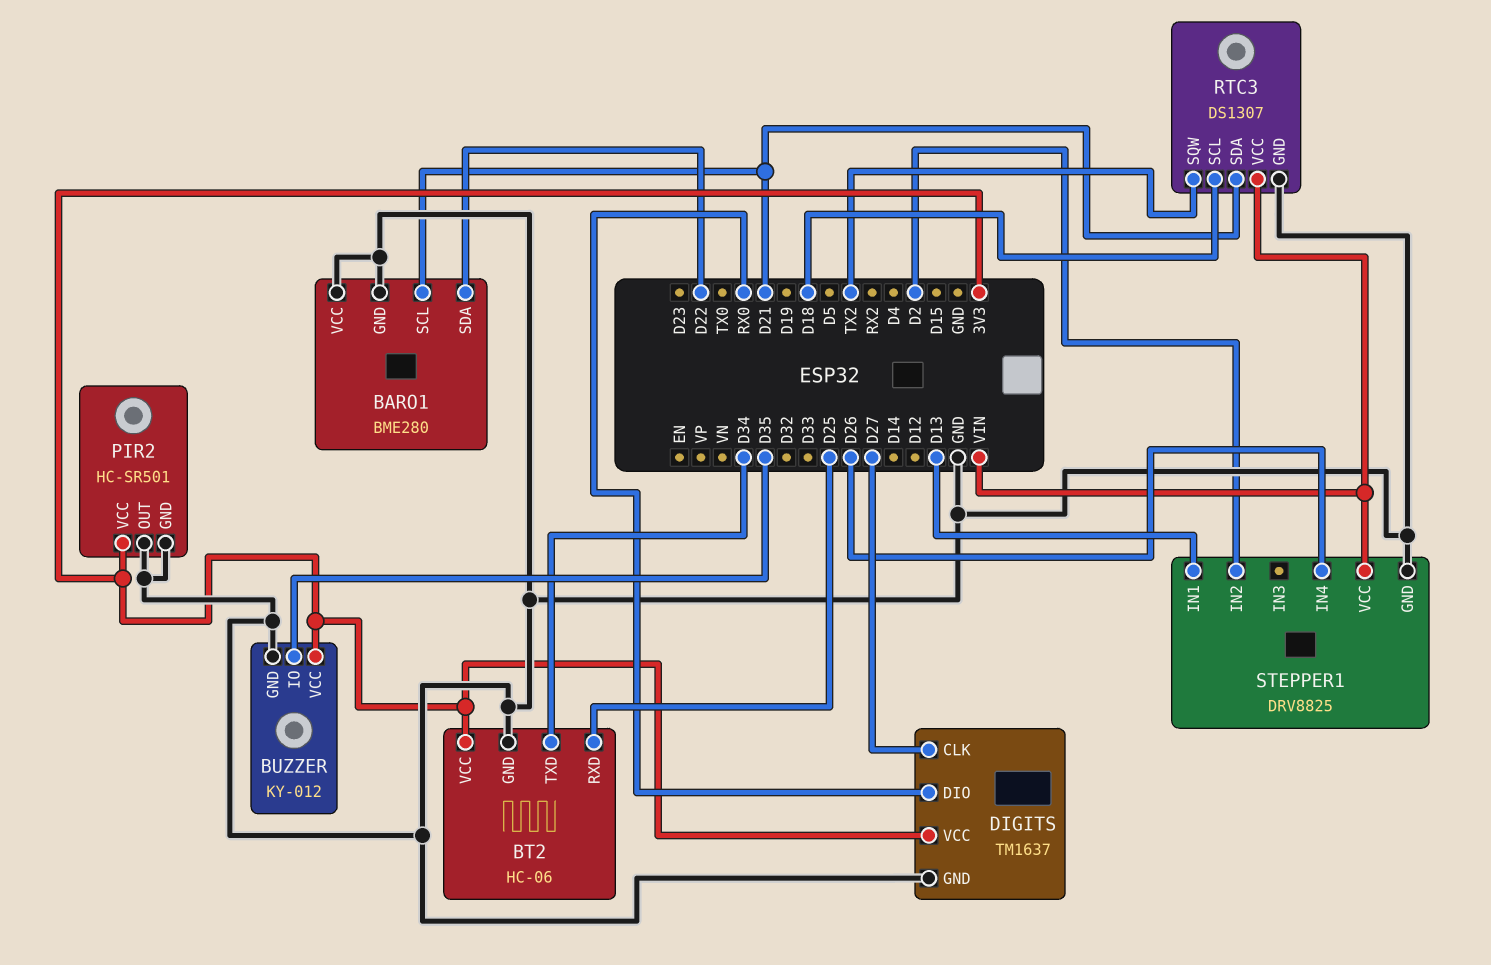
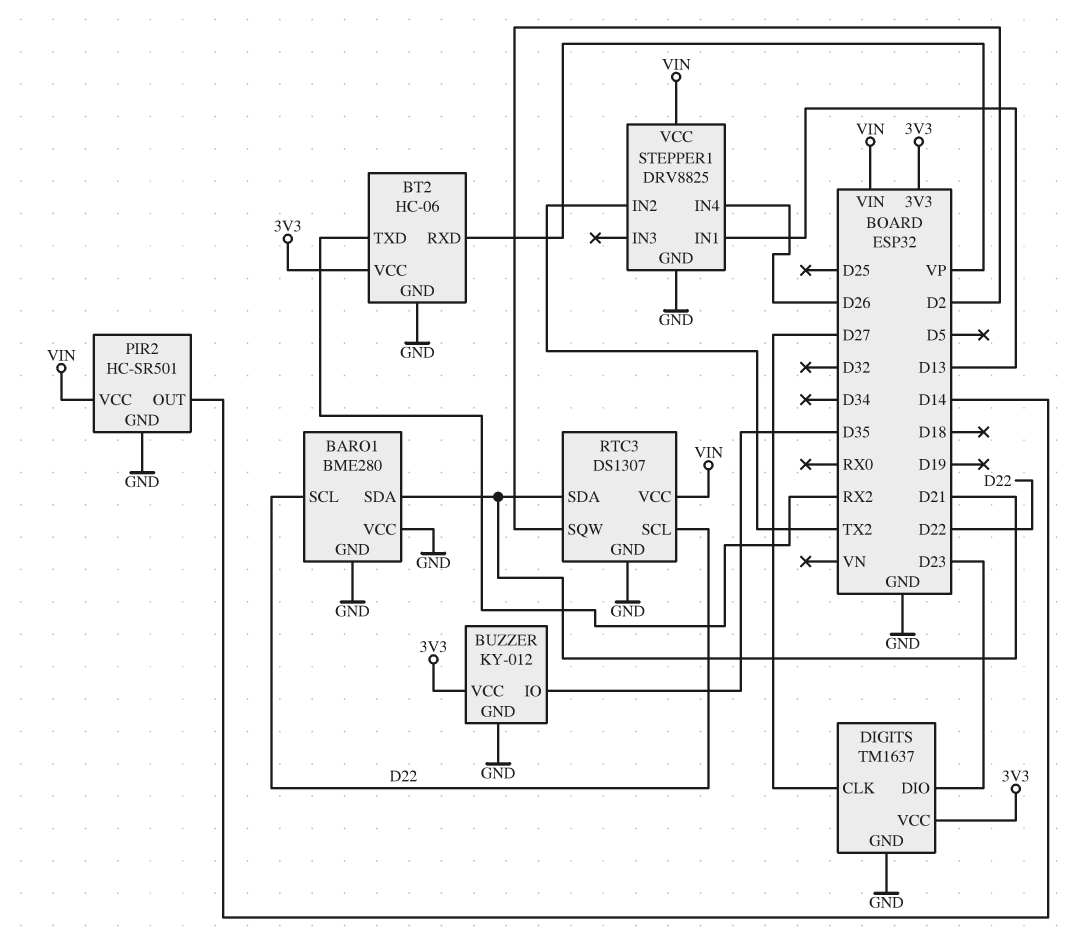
BARO1 pin SCL: D21 -> D22
BARO1 pin SDA: D22 -> D21
BT2 pin RXD: D25 -> VP
BT2 pin TXD: D34 -> RX2
DIGITS pin DIO: RX0 -> D23
PIR2 pin OUT: GND -> D14
PIR2 pin VCC: 3V3 -> VIN
RTC3 pin SCL: D18 -> D22
RTC3 pin SQW: TX2 -> D2
STEPPER1 pin IN2: D2 -> TX2

